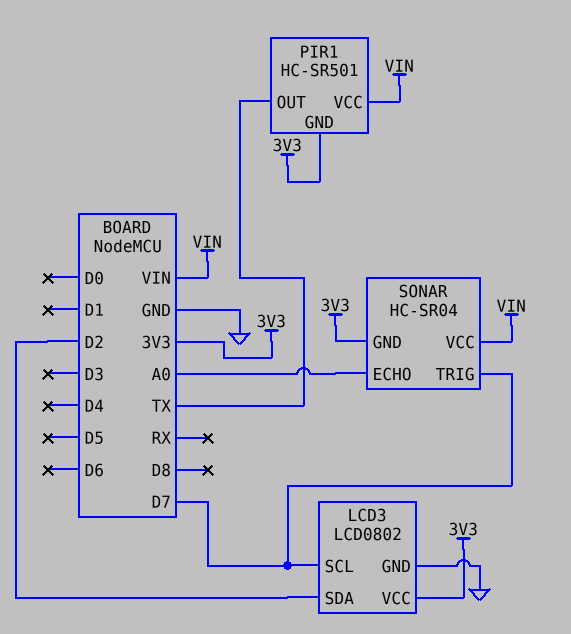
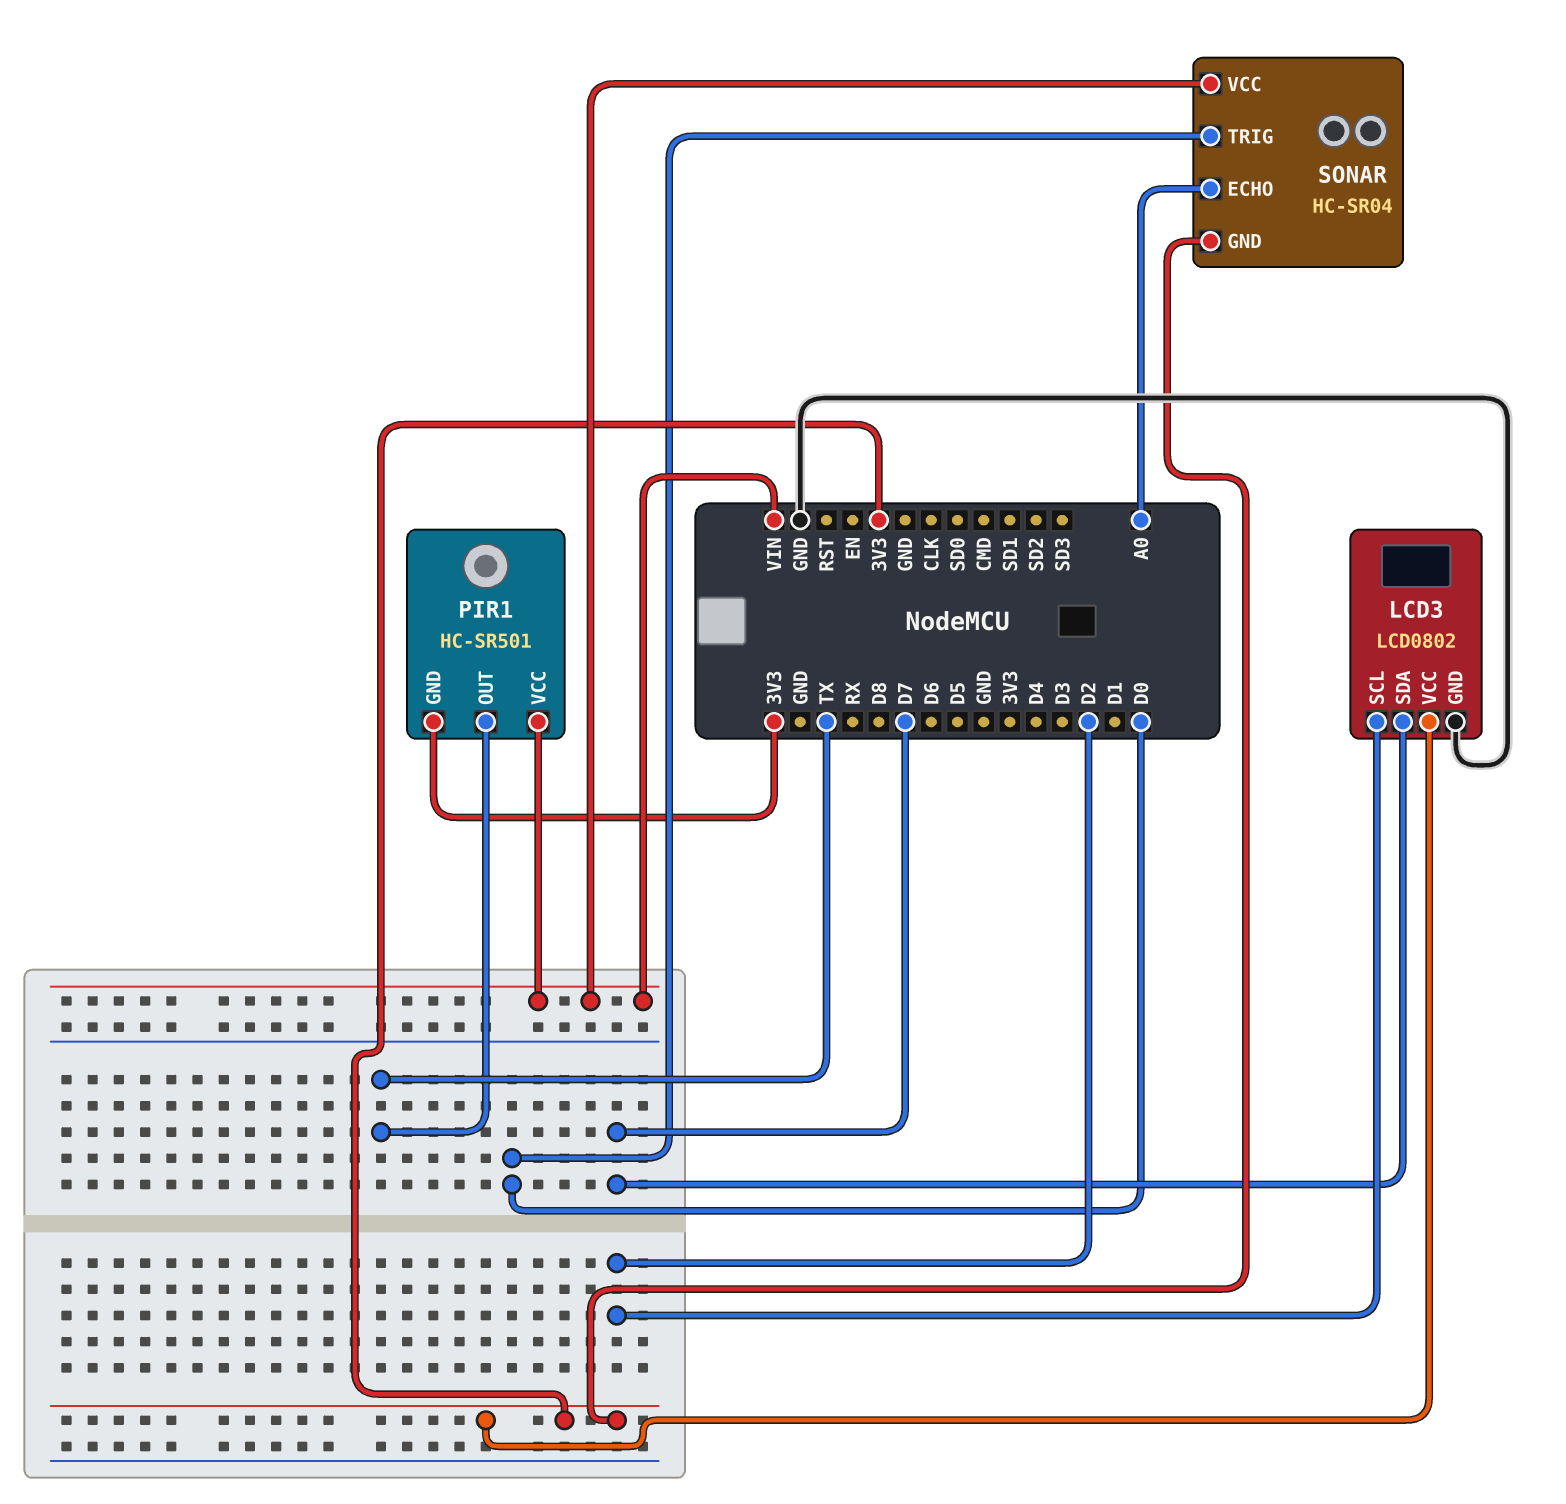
LCD3 pin SCL: D7 -> D2
LCD3 pin SDA: D2 -> D7
SONAR pin TRIG: D7 -> D0

